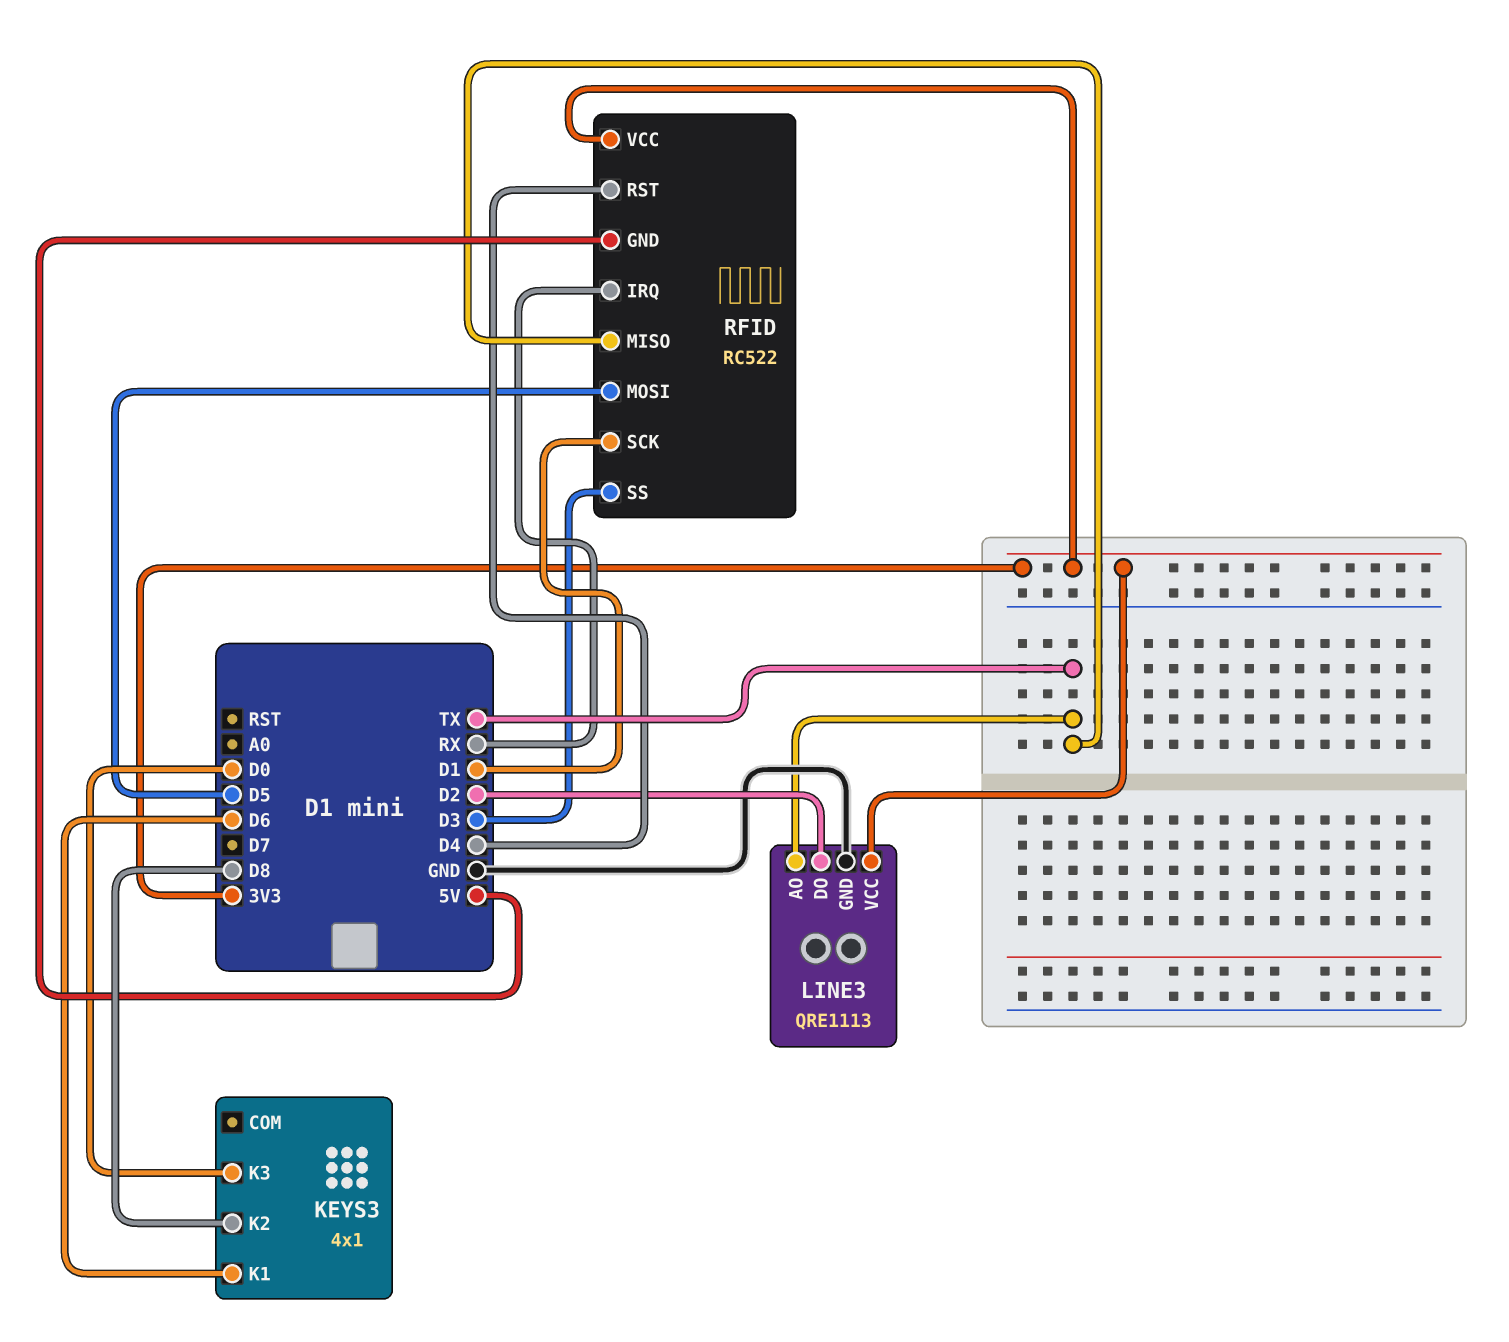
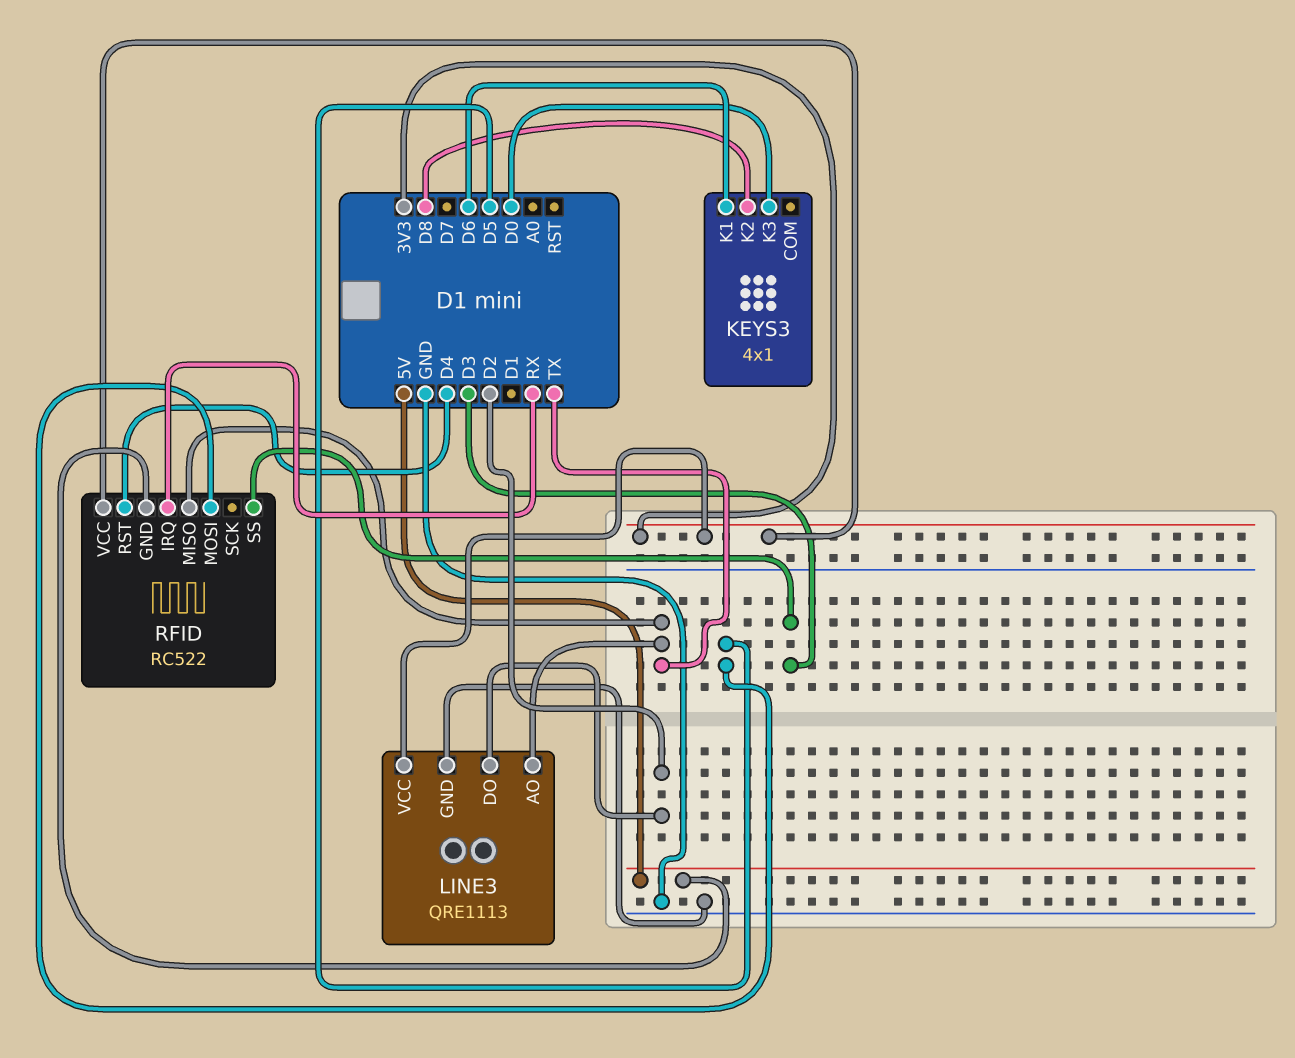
RFID pin SCK: D1 -> none

